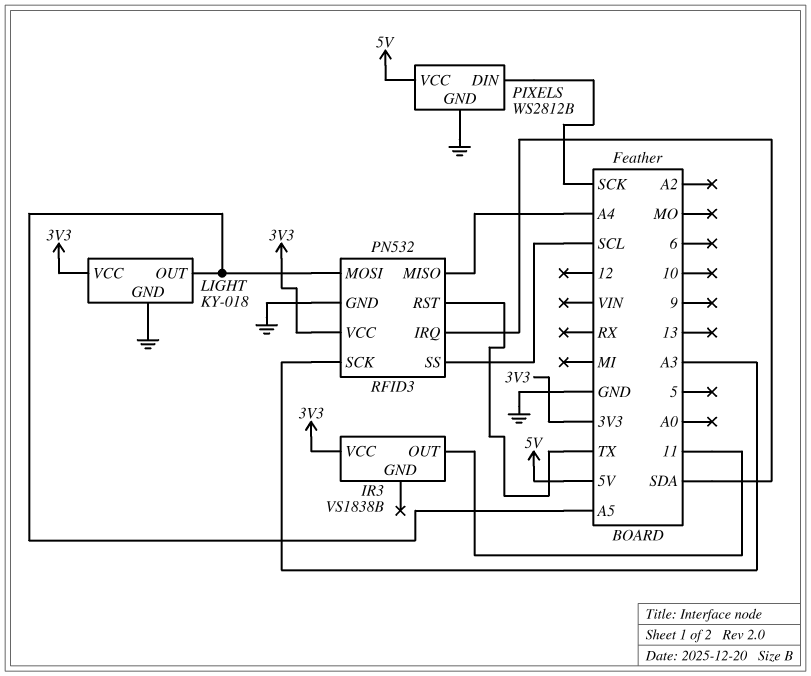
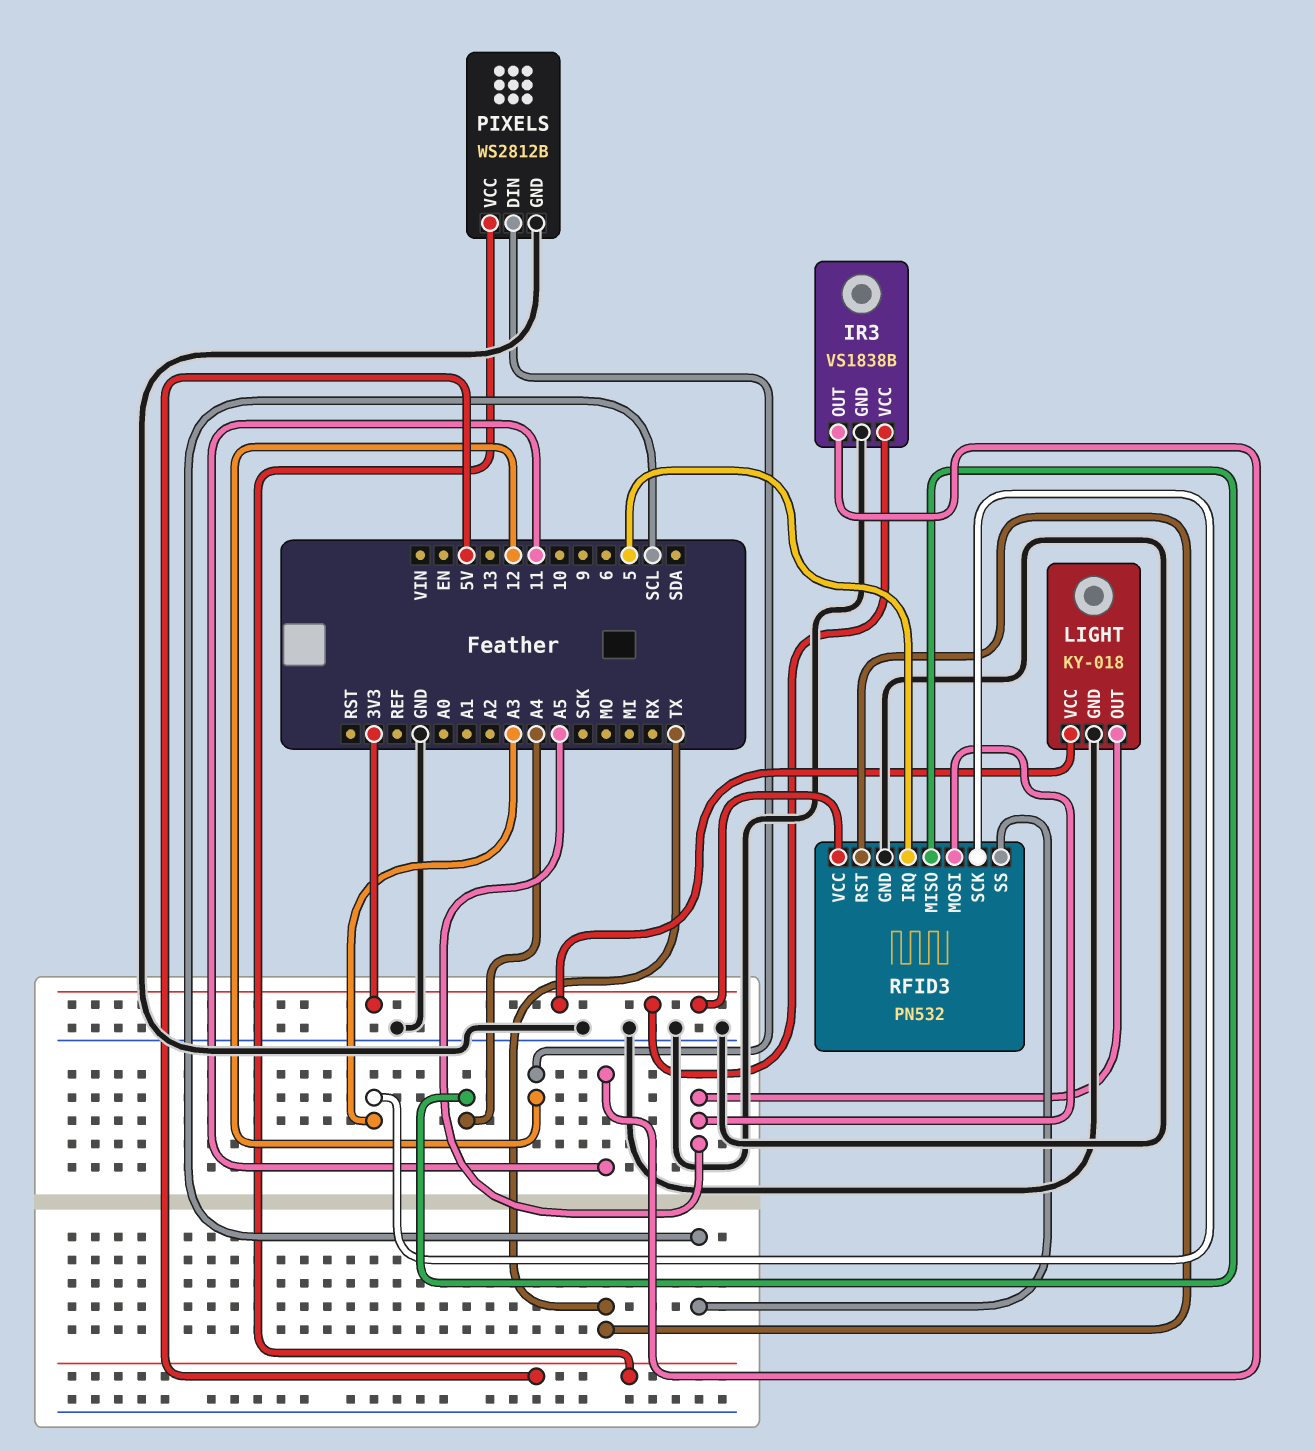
IR3 pin GND: none -> GND
PIXELS pin DIN: SCK -> 12
RFID3 pin IRQ: SDA -> 5

